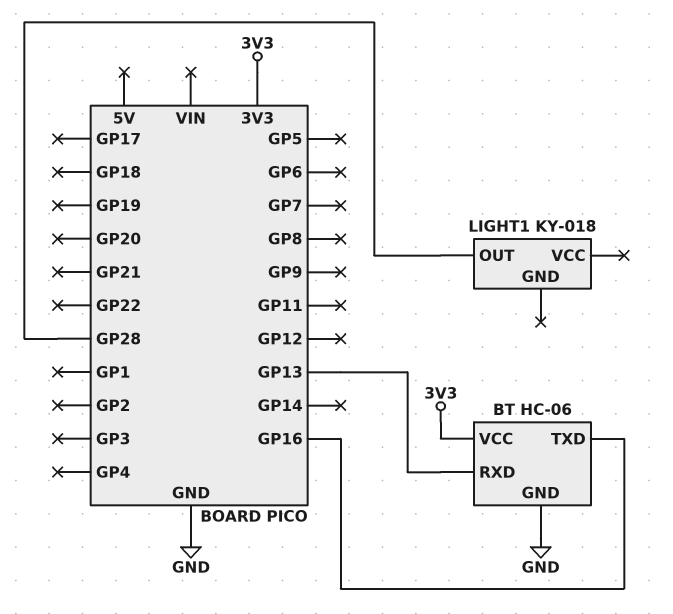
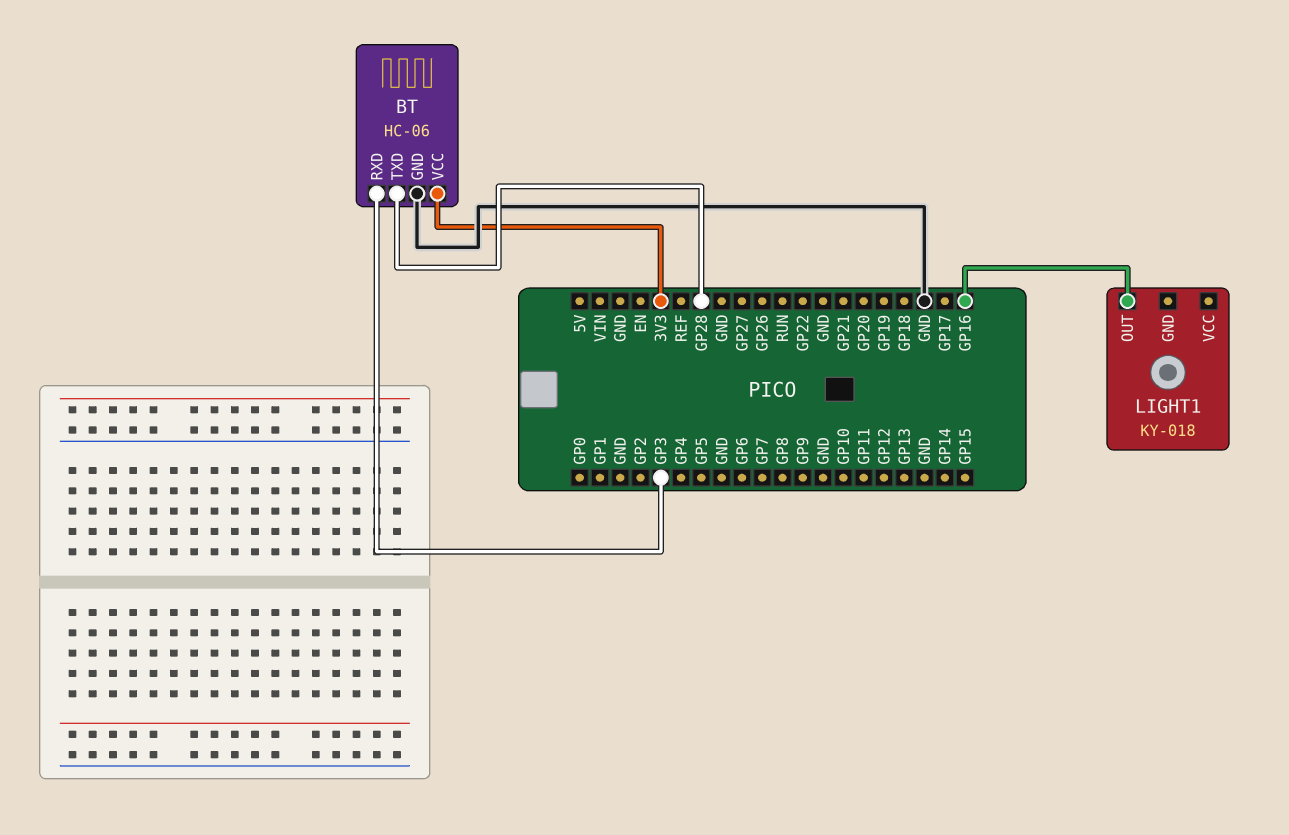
BT pin RXD: GP13 -> GP3
BT pin TXD: GP16 -> GP28
LIGHT1 pin OUT: GP28 -> GP16

